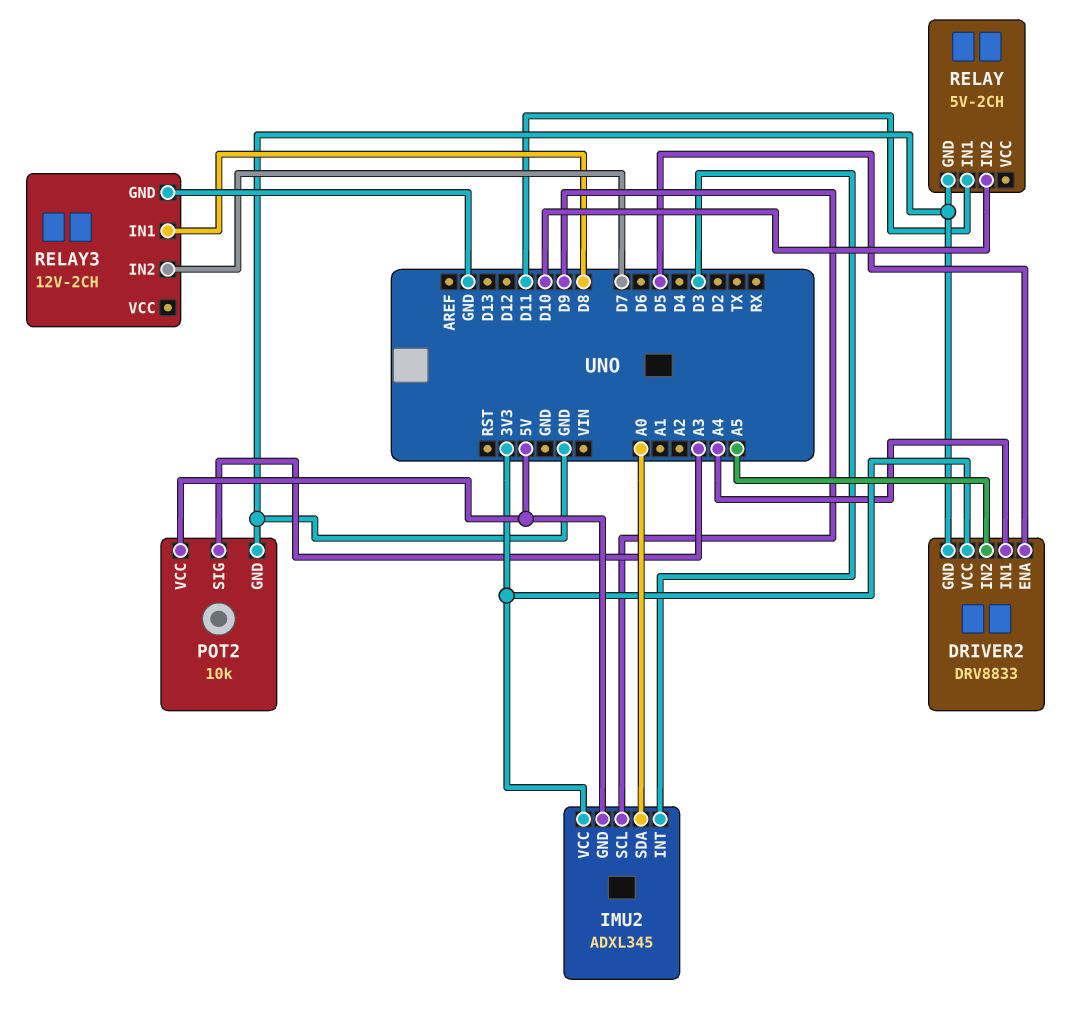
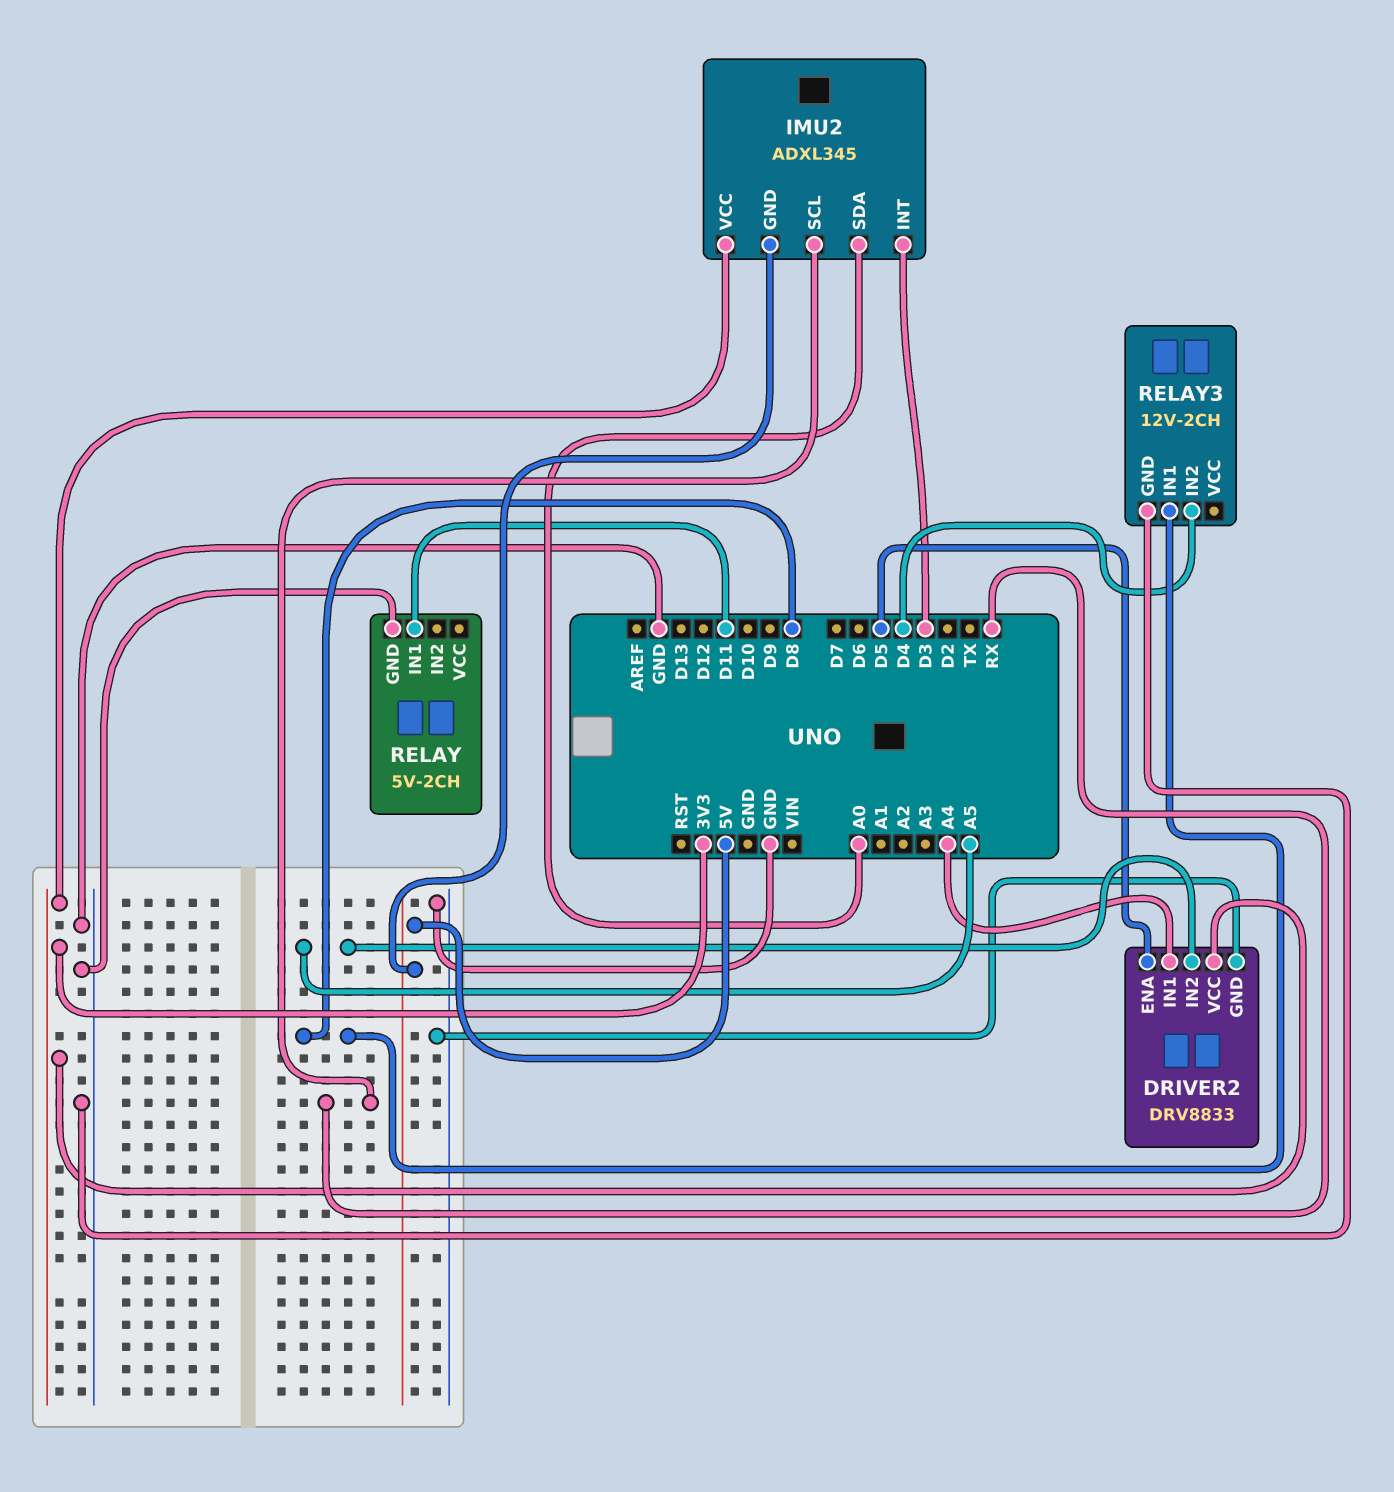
IMU2 pin SCL: D9 -> RX
POT2: 10k -> none
POT2 pin GND: GND -> none
POT2 pin SIG: A3 -> none
POT2 pin VCC: 5V -> none
RELAY pin IN2: D10 -> none
RELAY3 pin IN2: D7 -> D4

